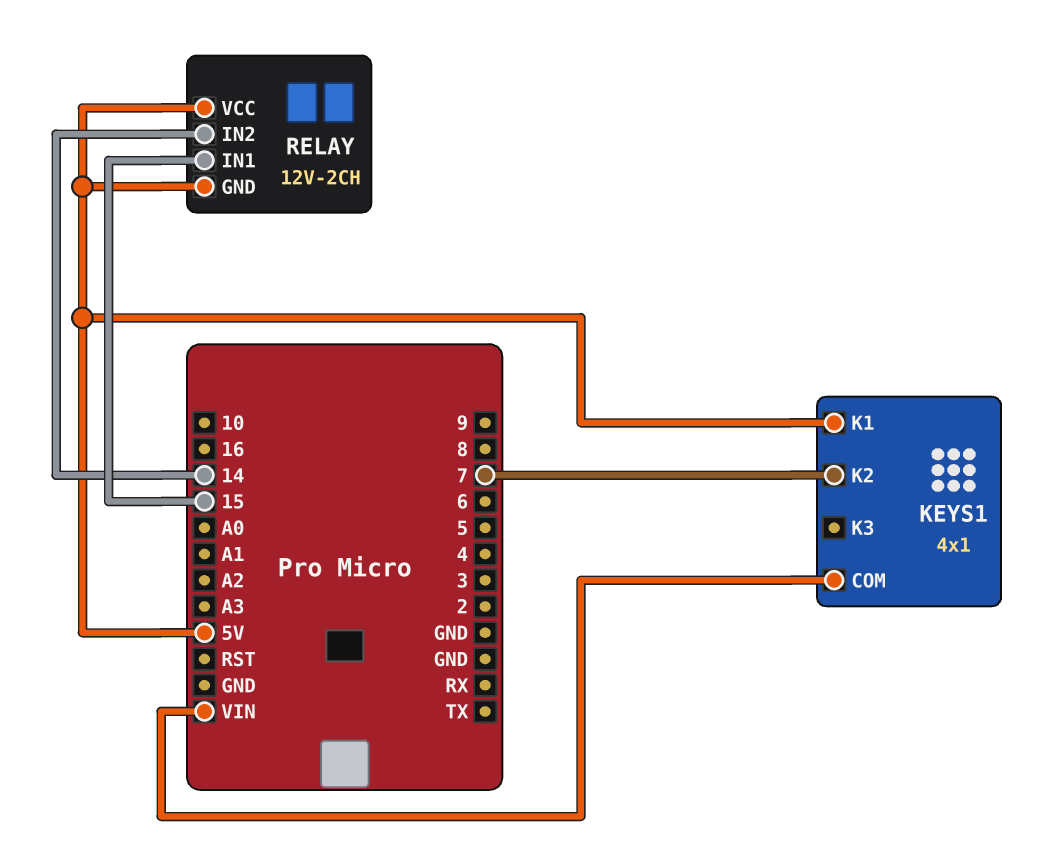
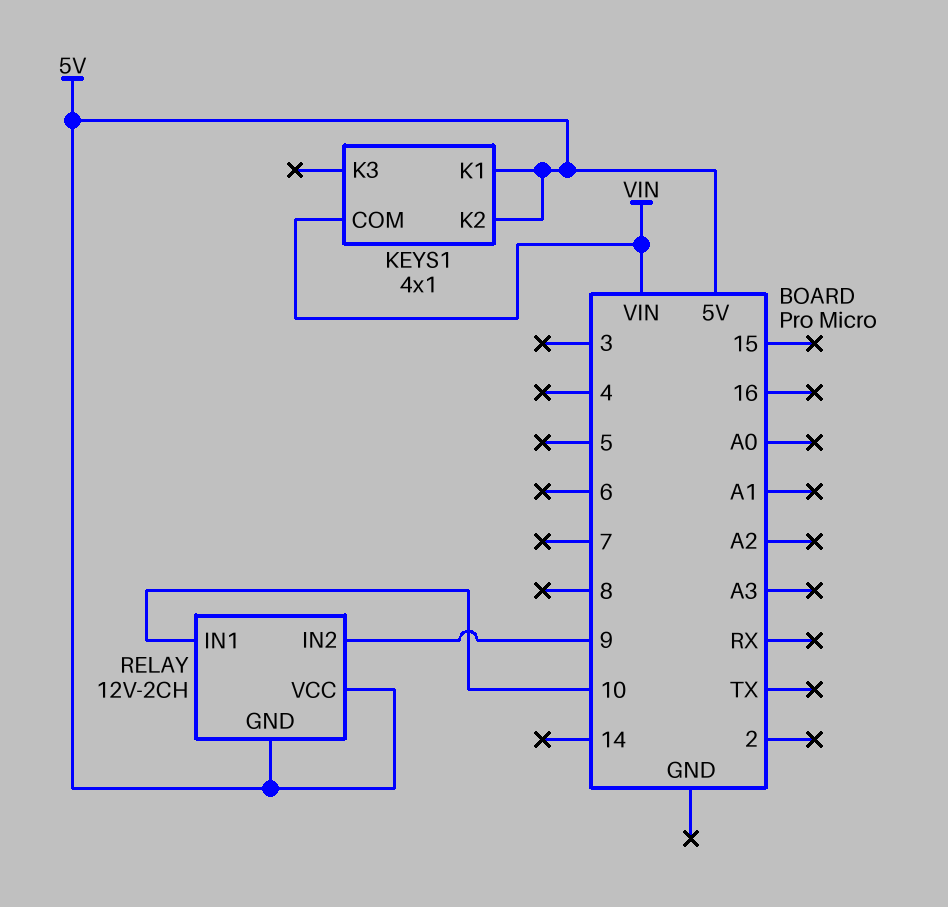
KEYS1 pin K2: 7 -> 5V
RELAY pin IN1: 15 -> 10
RELAY pin IN2: 14 -> 9

